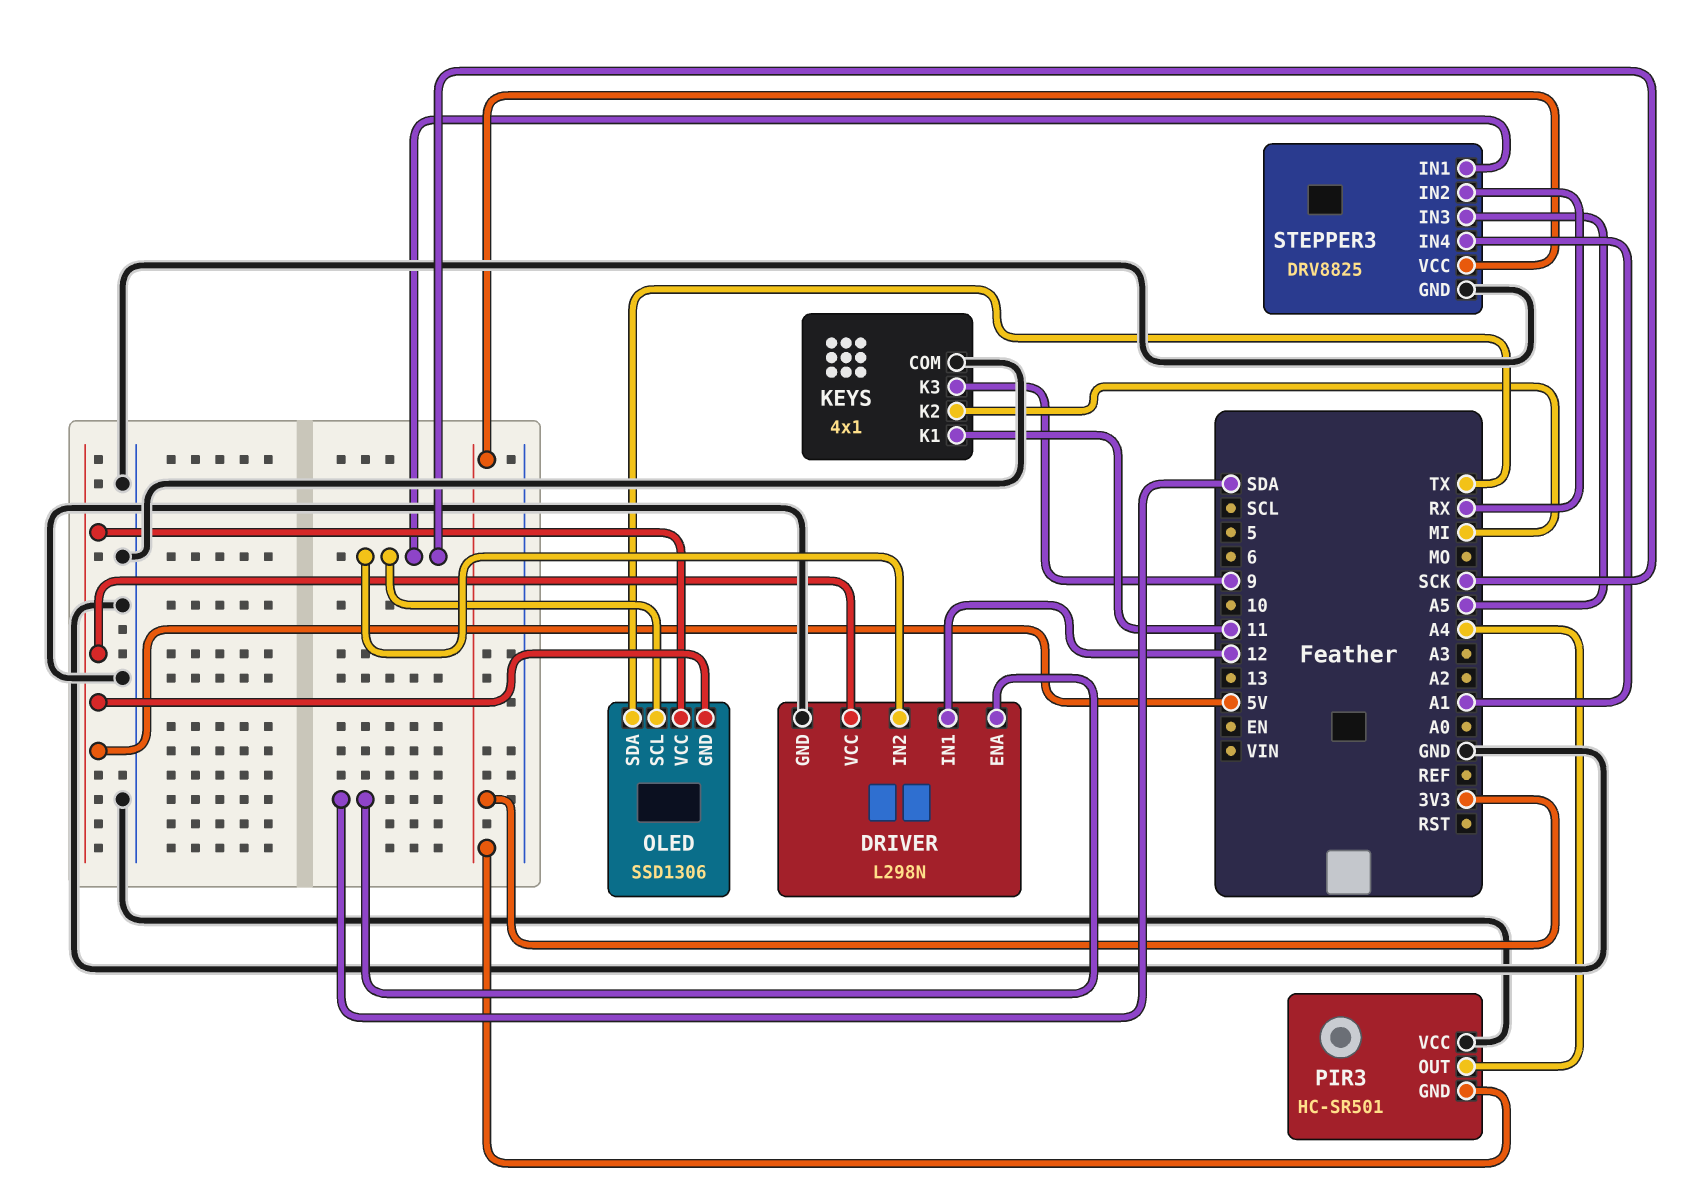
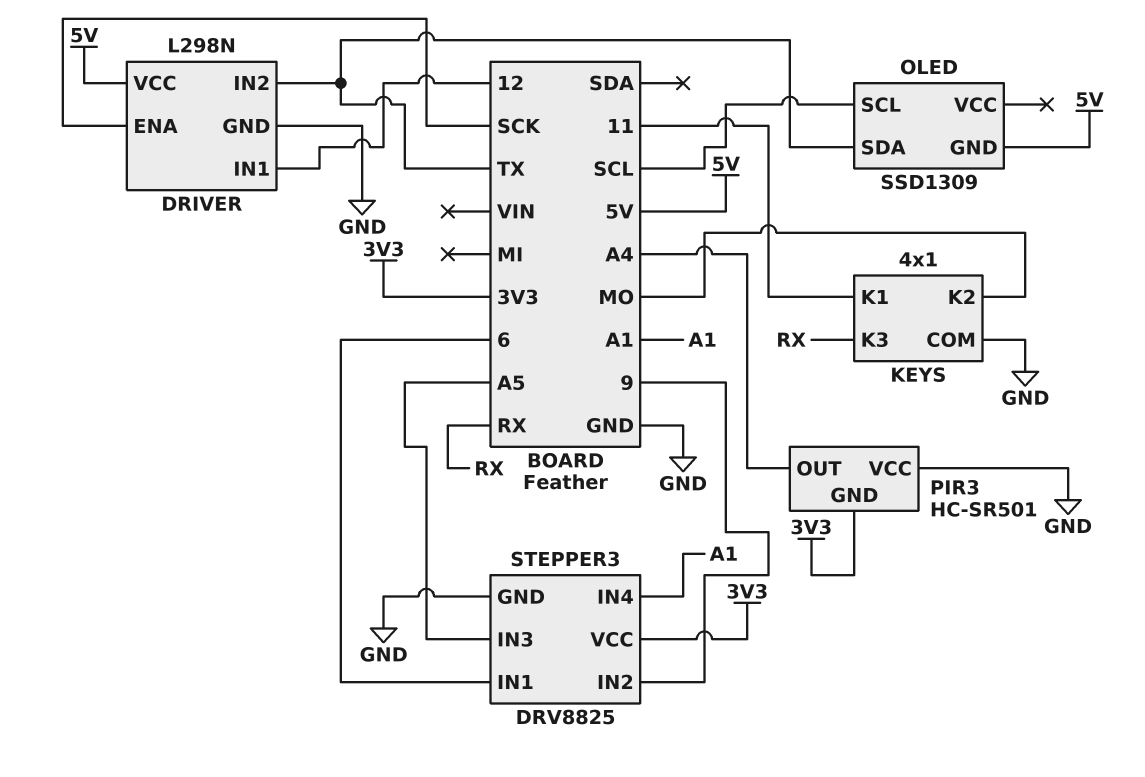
DRIVER pin ENA: SDA -> SCK
DRIVER pin IN2: SCK -> TX
KEYS pin K2: MI -> MO
KEYS pin K3: 9 -> RX
OLED: SSD1306 -> SSD1309
OLED pin SCL: SCK -> SCL
OLED pin VCC: 5V -> none
STEPPER3 pin IN1: SCK -> 6
STEPPER3 pin IN2: RX -> 9

